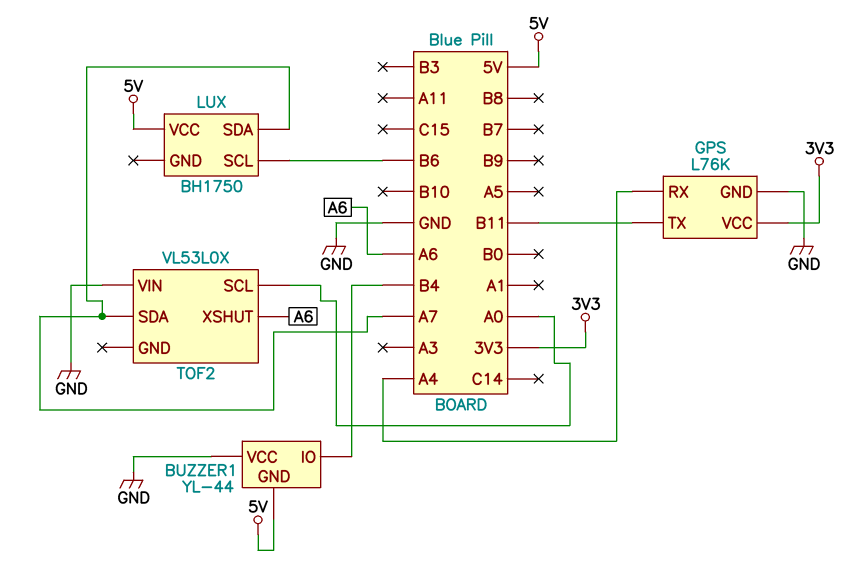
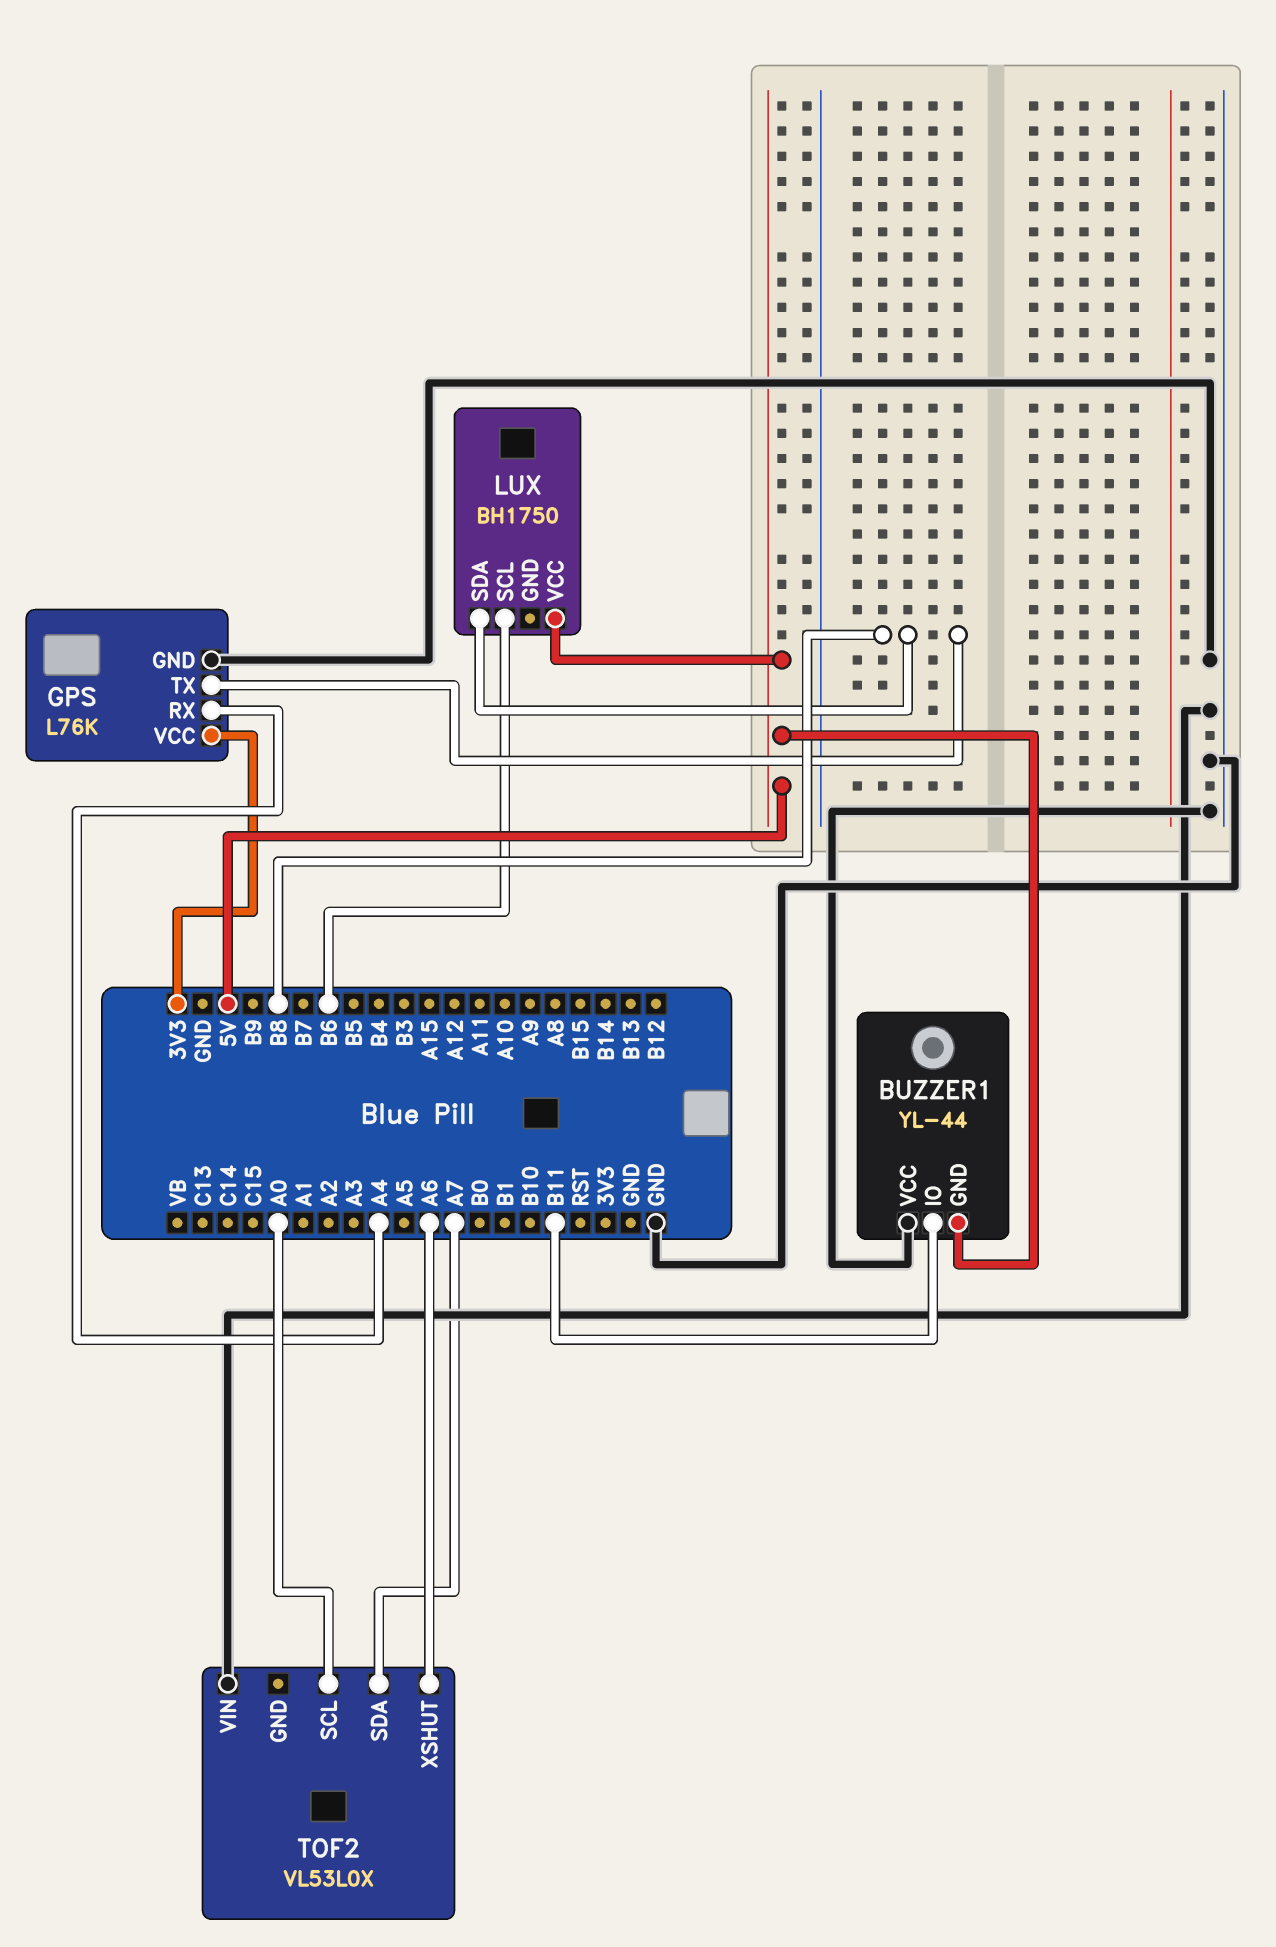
BUZZER1 pin IO: B4 -> B11
GPS pin TX: B11 -> B8
LUX pin SDA: A7 -> B8

